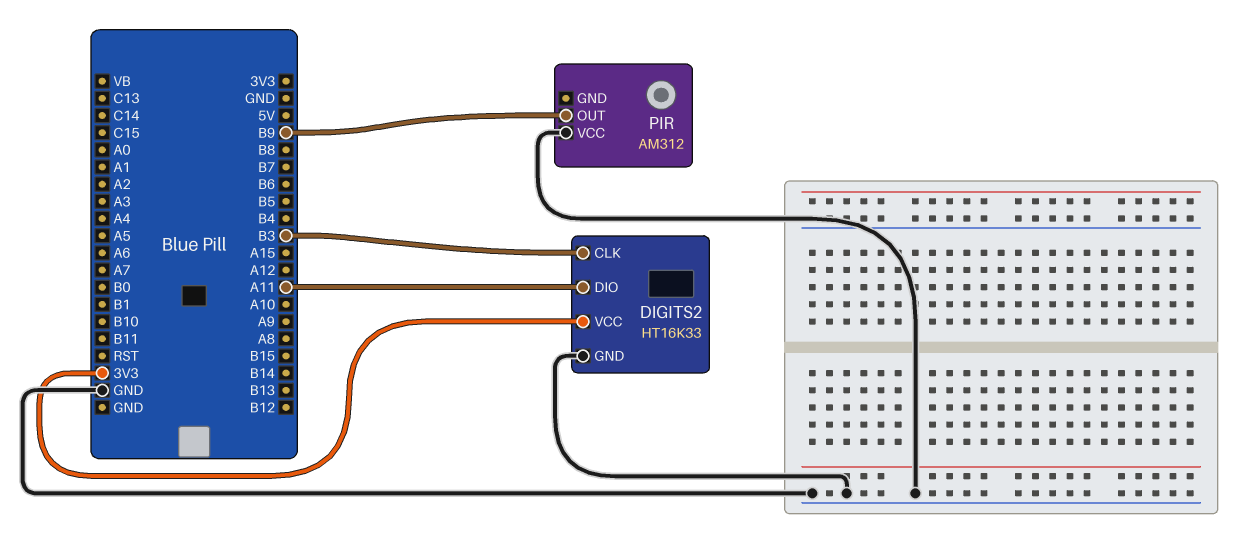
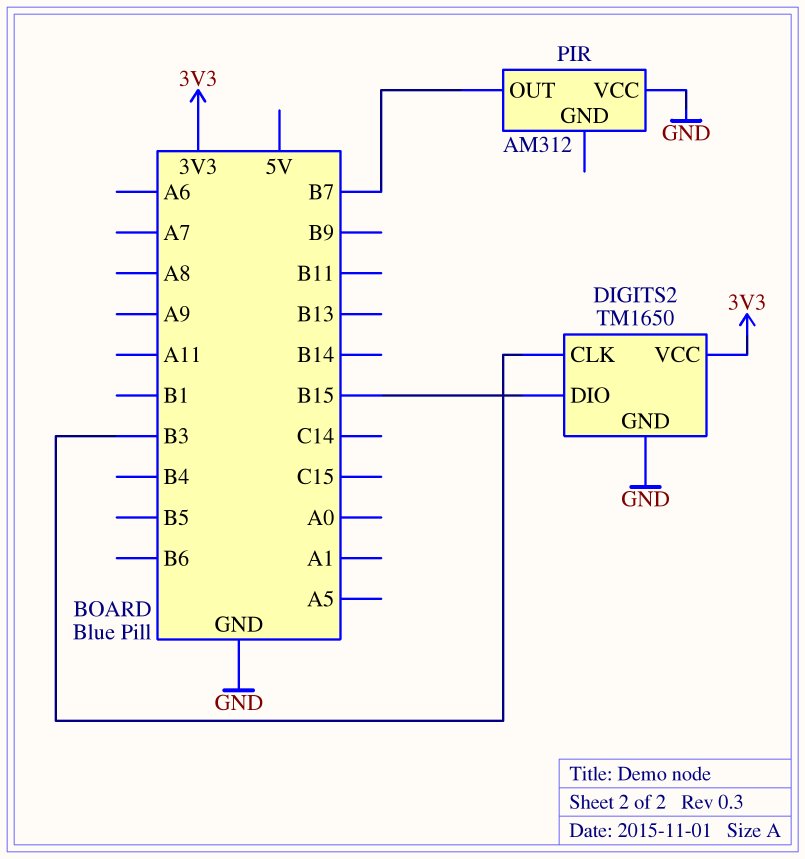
DIGITS2: HT16K33 -> TM1650
DIGITS2 pin DIO: A11 -> B15
PIR pin OUT: B9 -> B7

